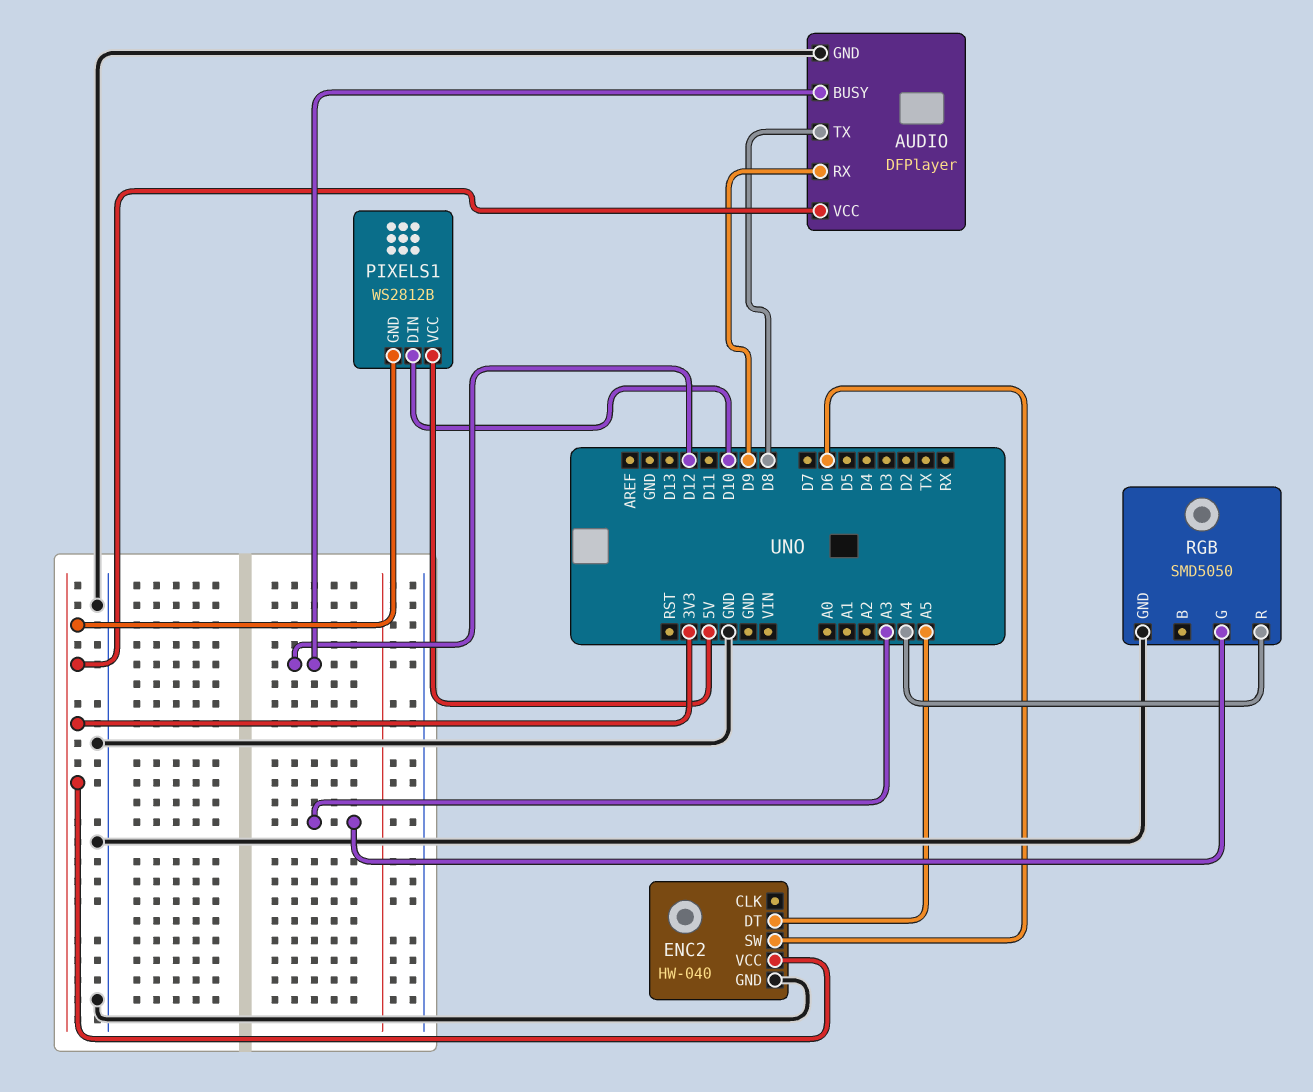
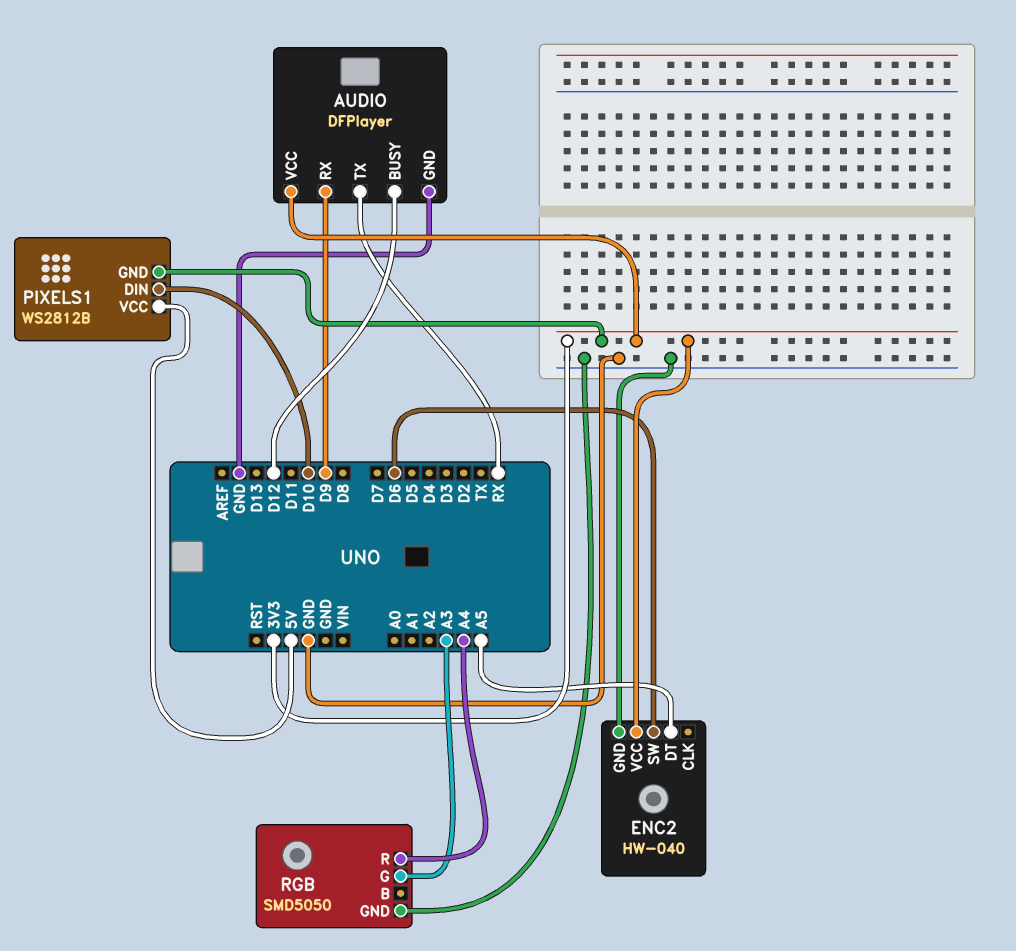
AUDIO pin TX: D8 -> RX

